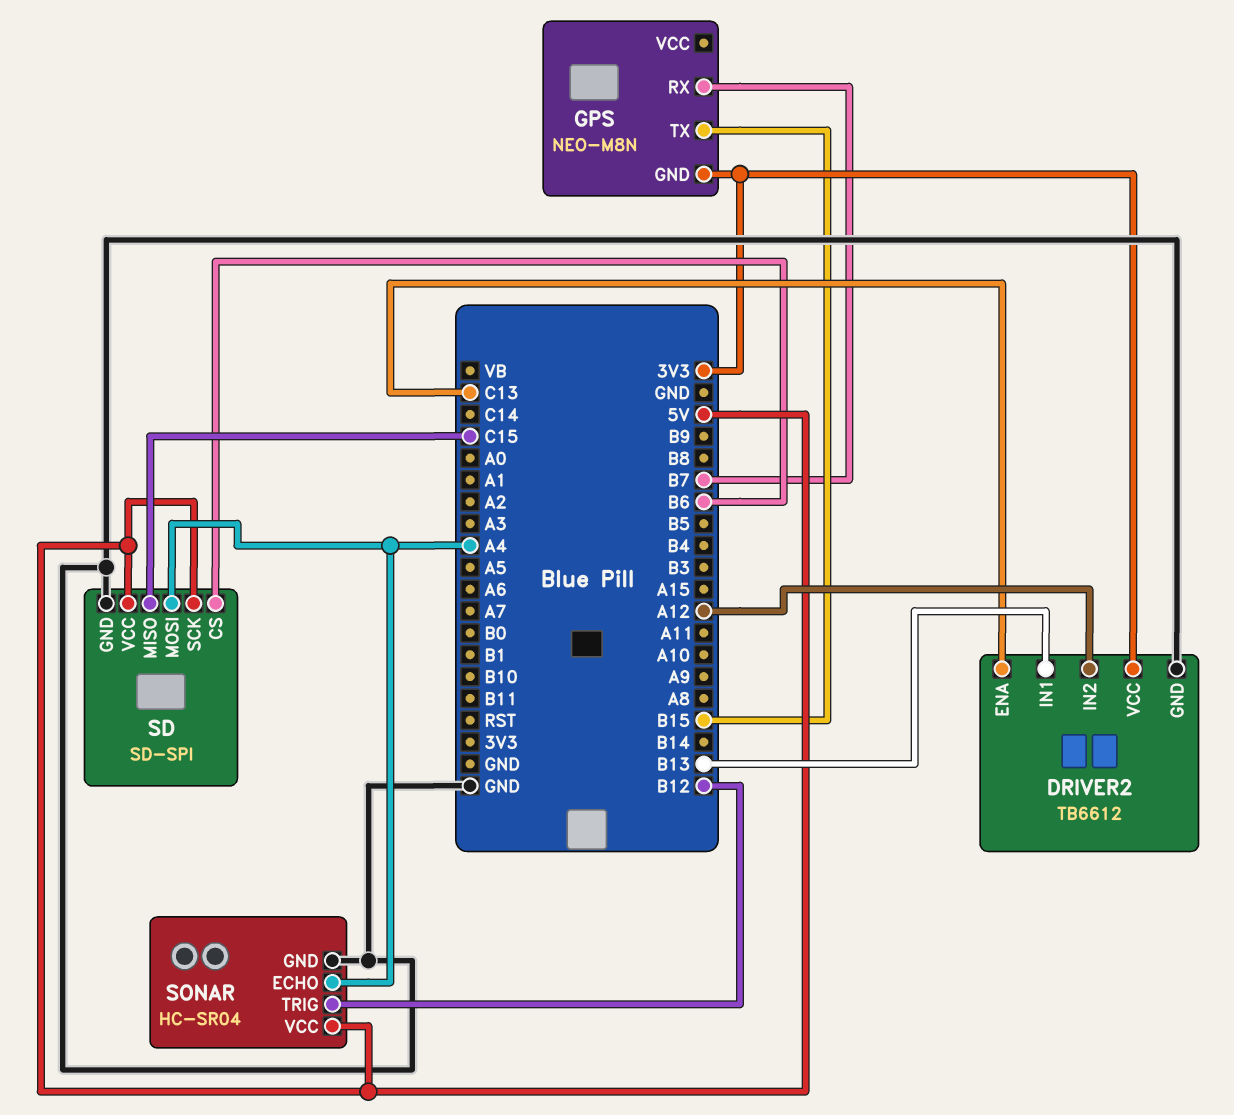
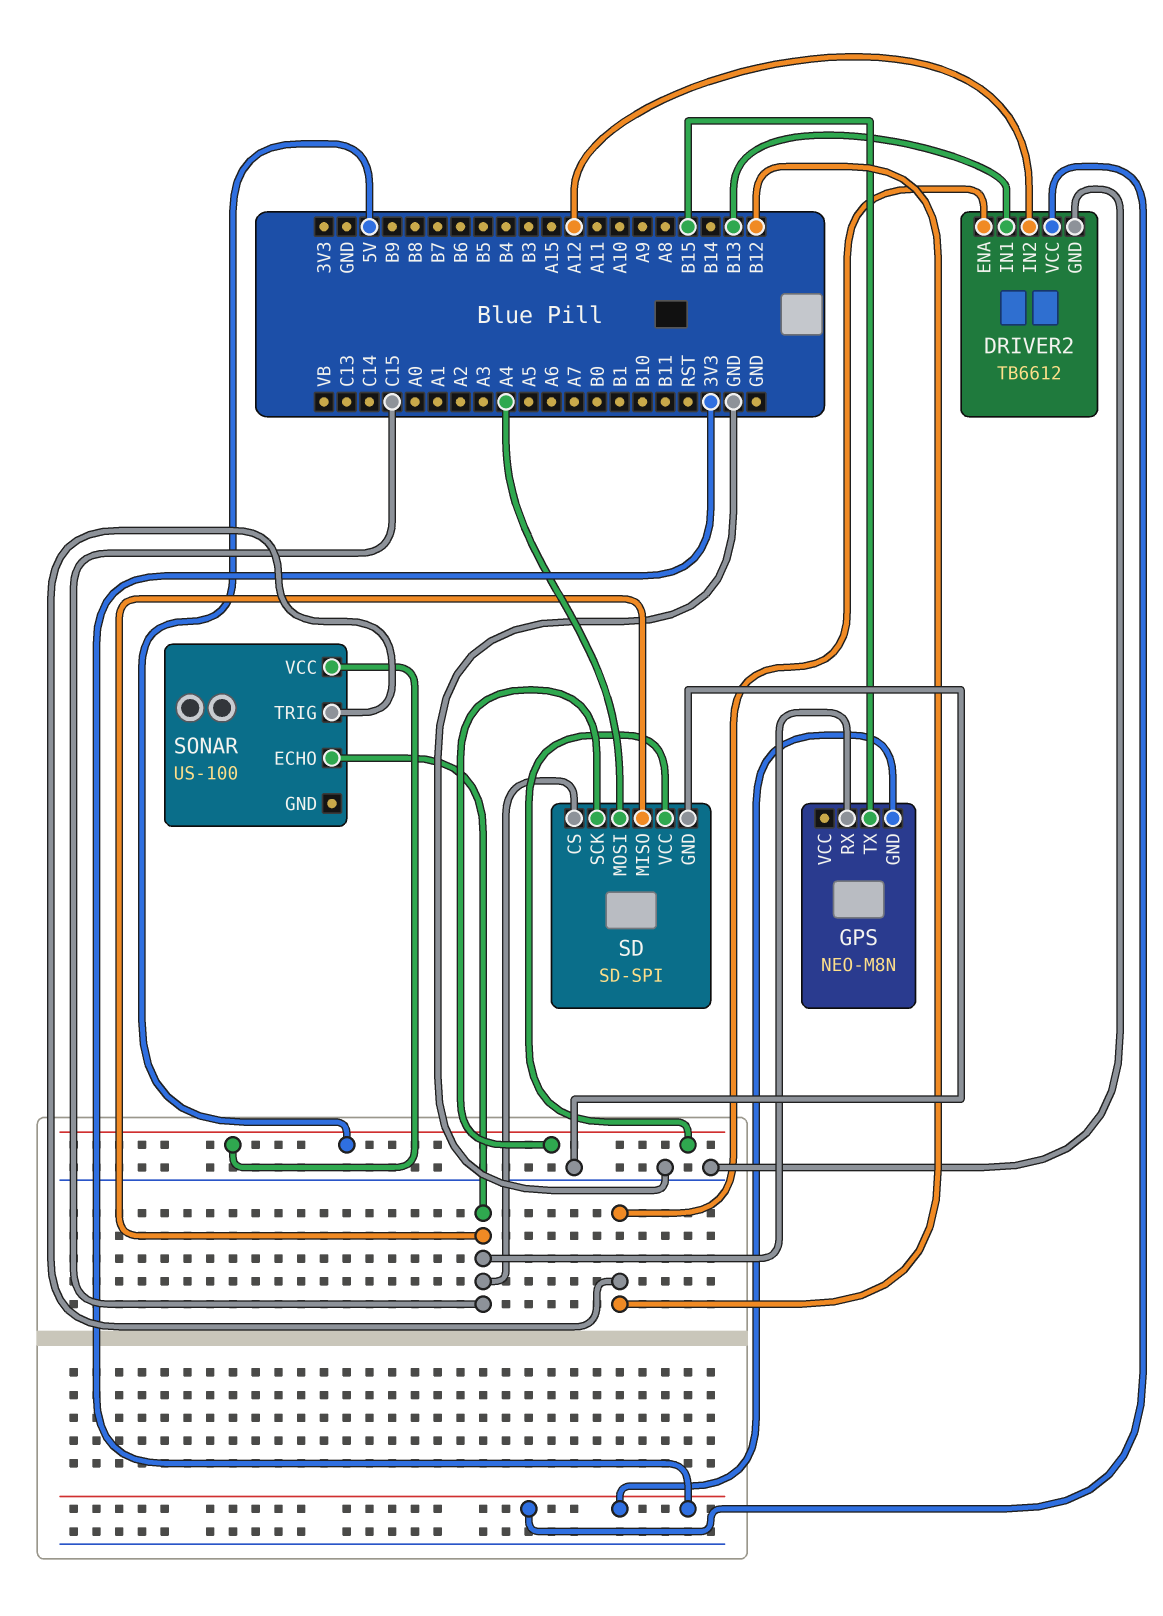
DRIVER2 pin ENA: C13 -> B12
GPS pin RX: B7 -> C15
SD pin CS: B6 -> C15
SONAR: HC-SR04 -> US-100
SONAR pin ECHO: A4 -> C15
SONAR pin GND: GND -> none

